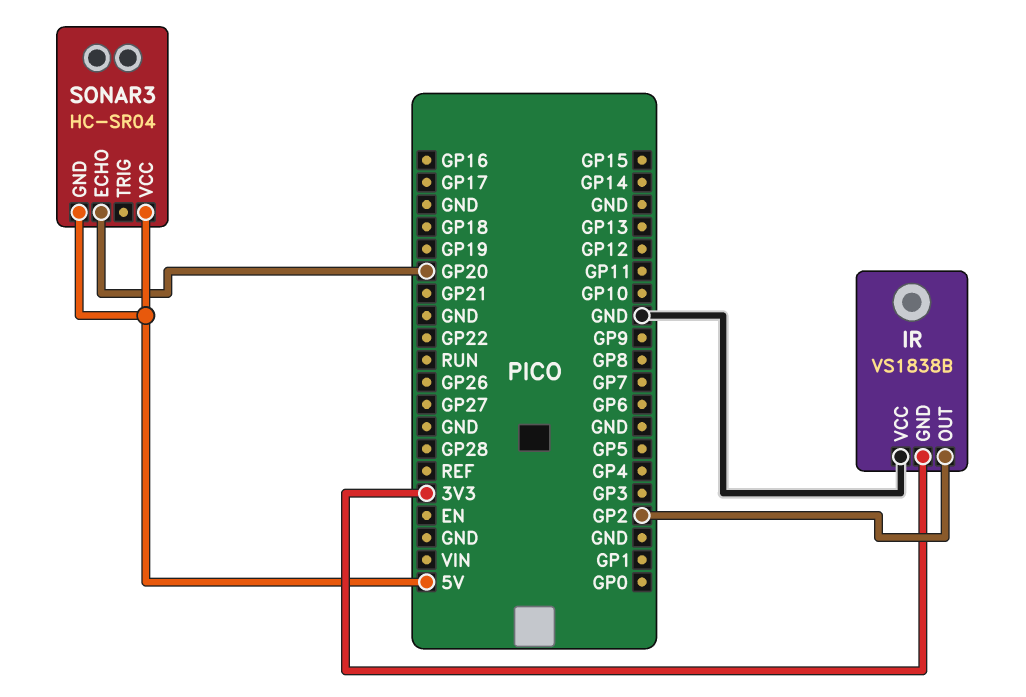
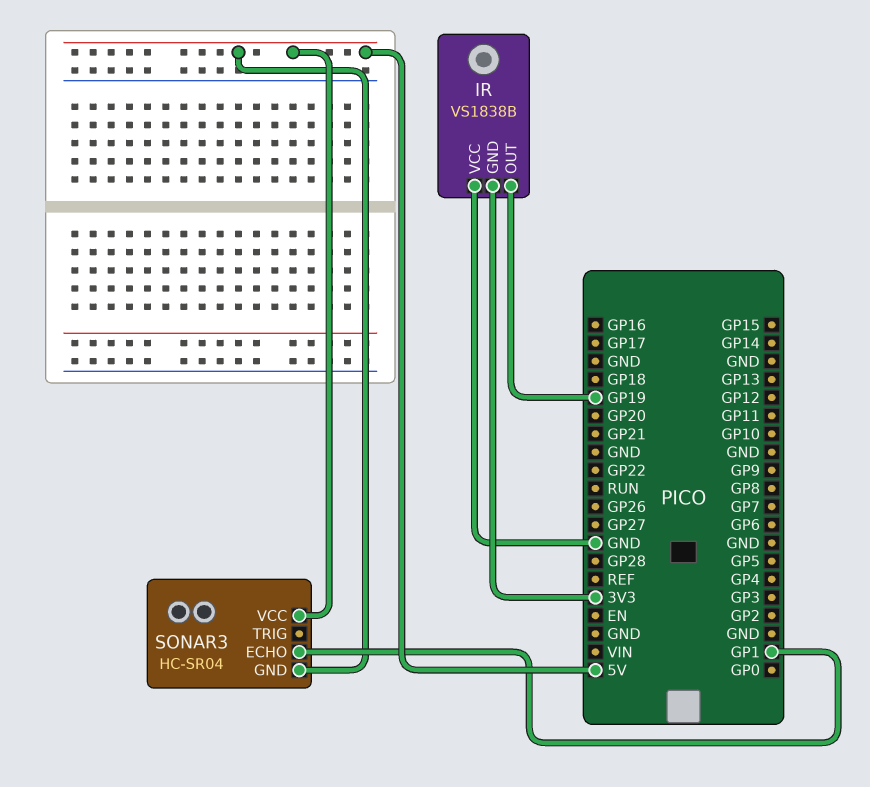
IR pin OUT: GP2 -> GP19
SONAR3 pin ECHO: GP20 -> GP1

